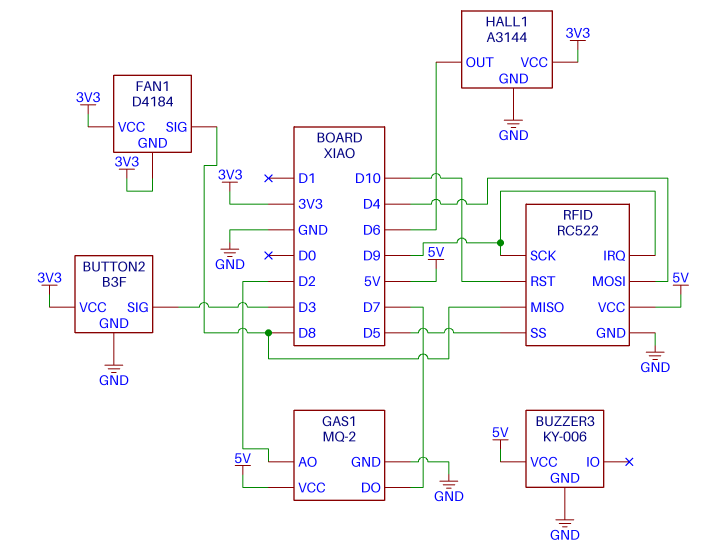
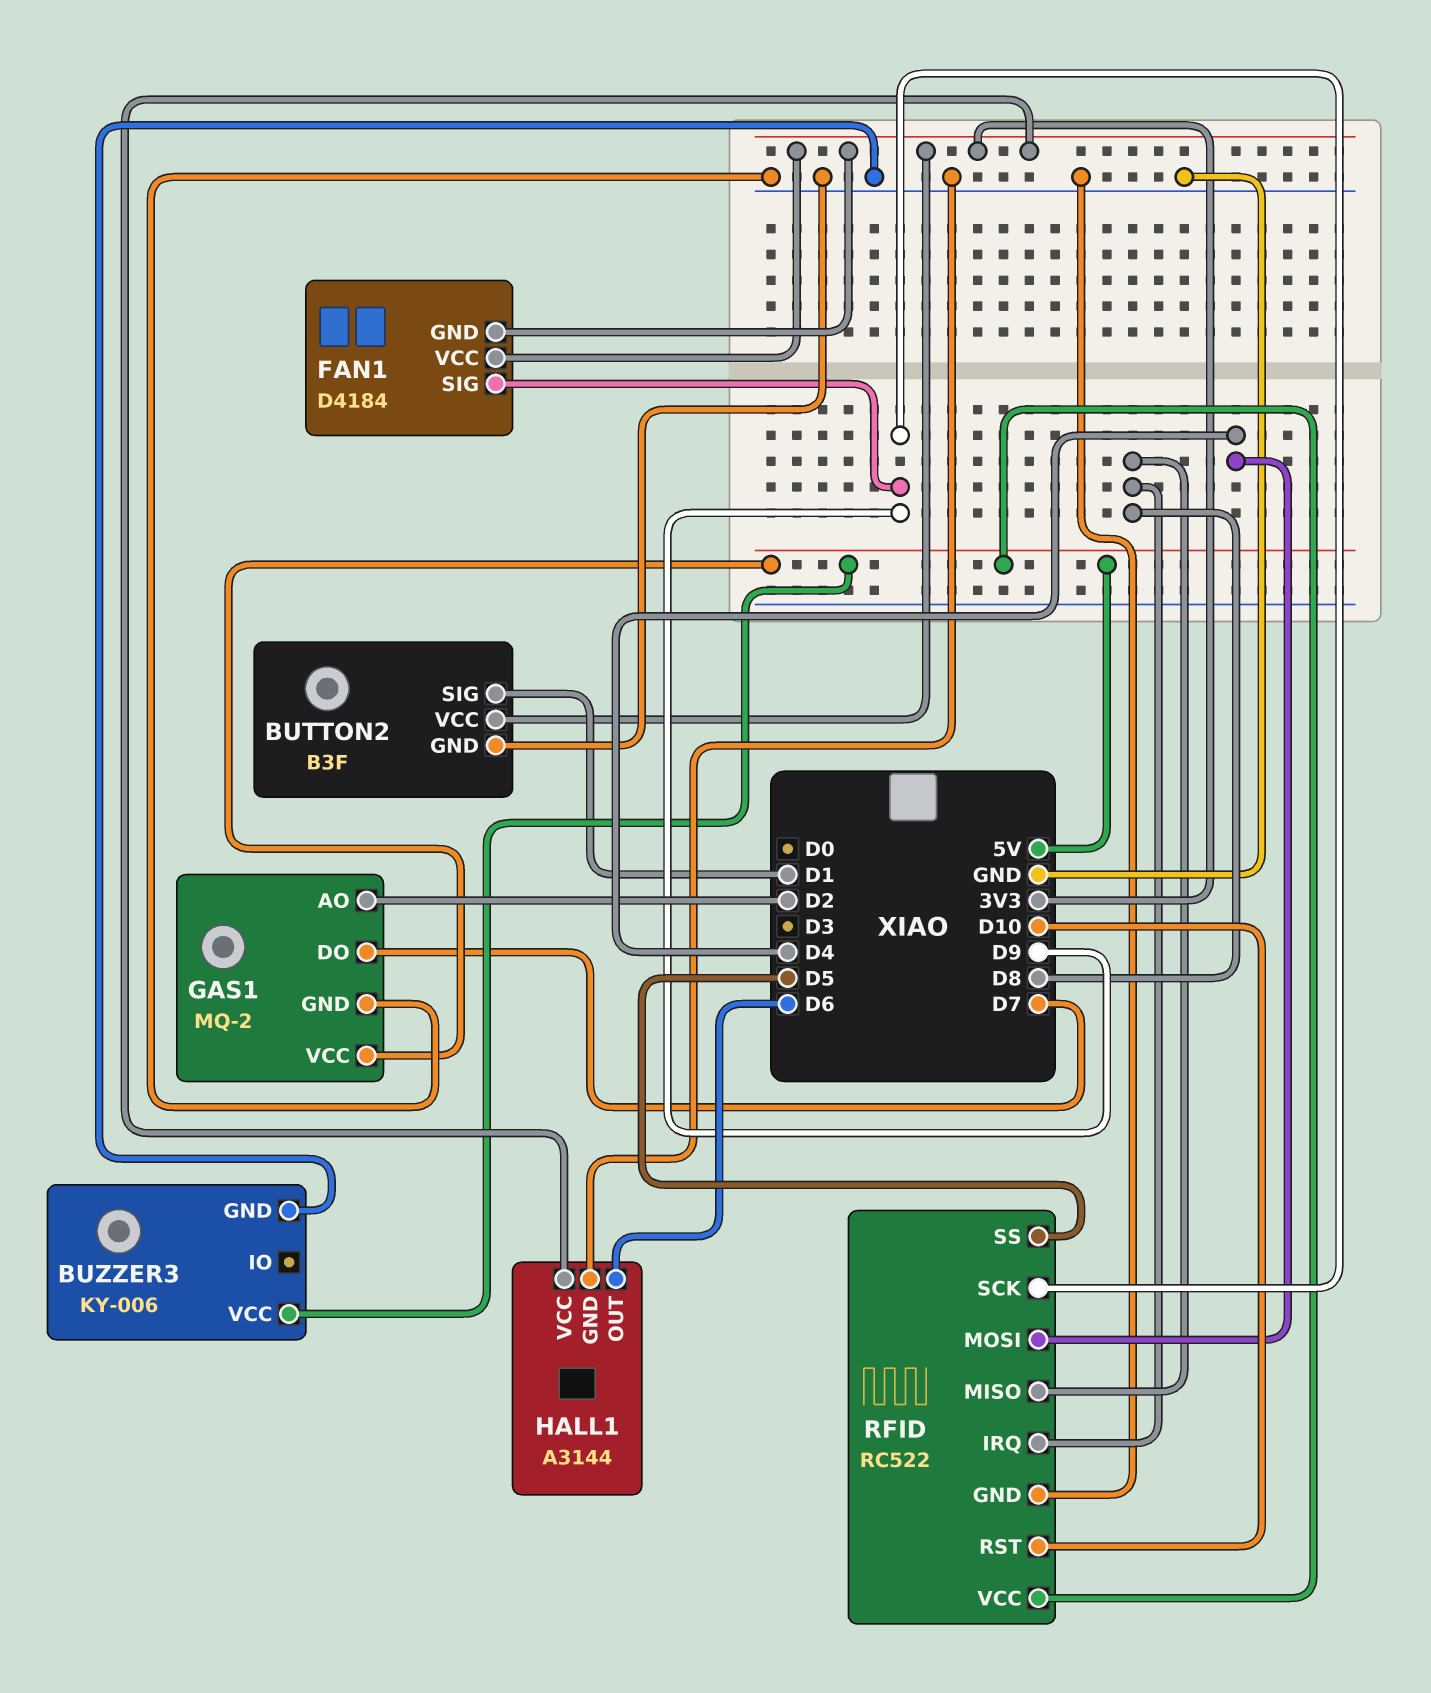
BUTTON2 pin SIG: D3 -> D1
FAN1 pin SIG: D8 -> D9
RFID pin IRQ: D9 -> D8

